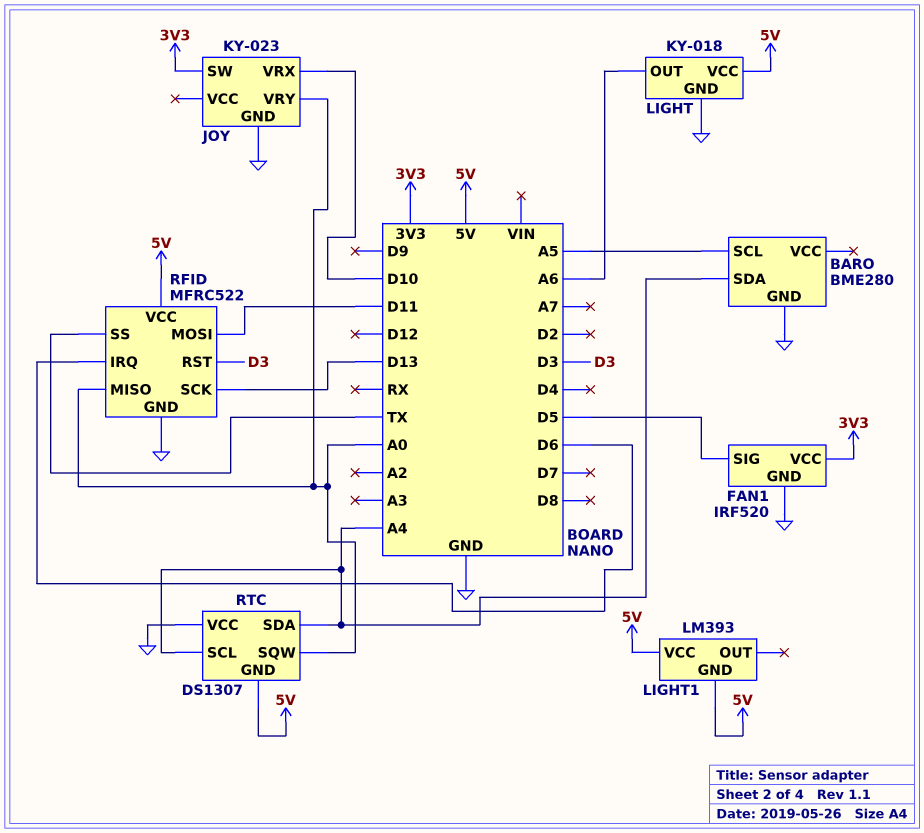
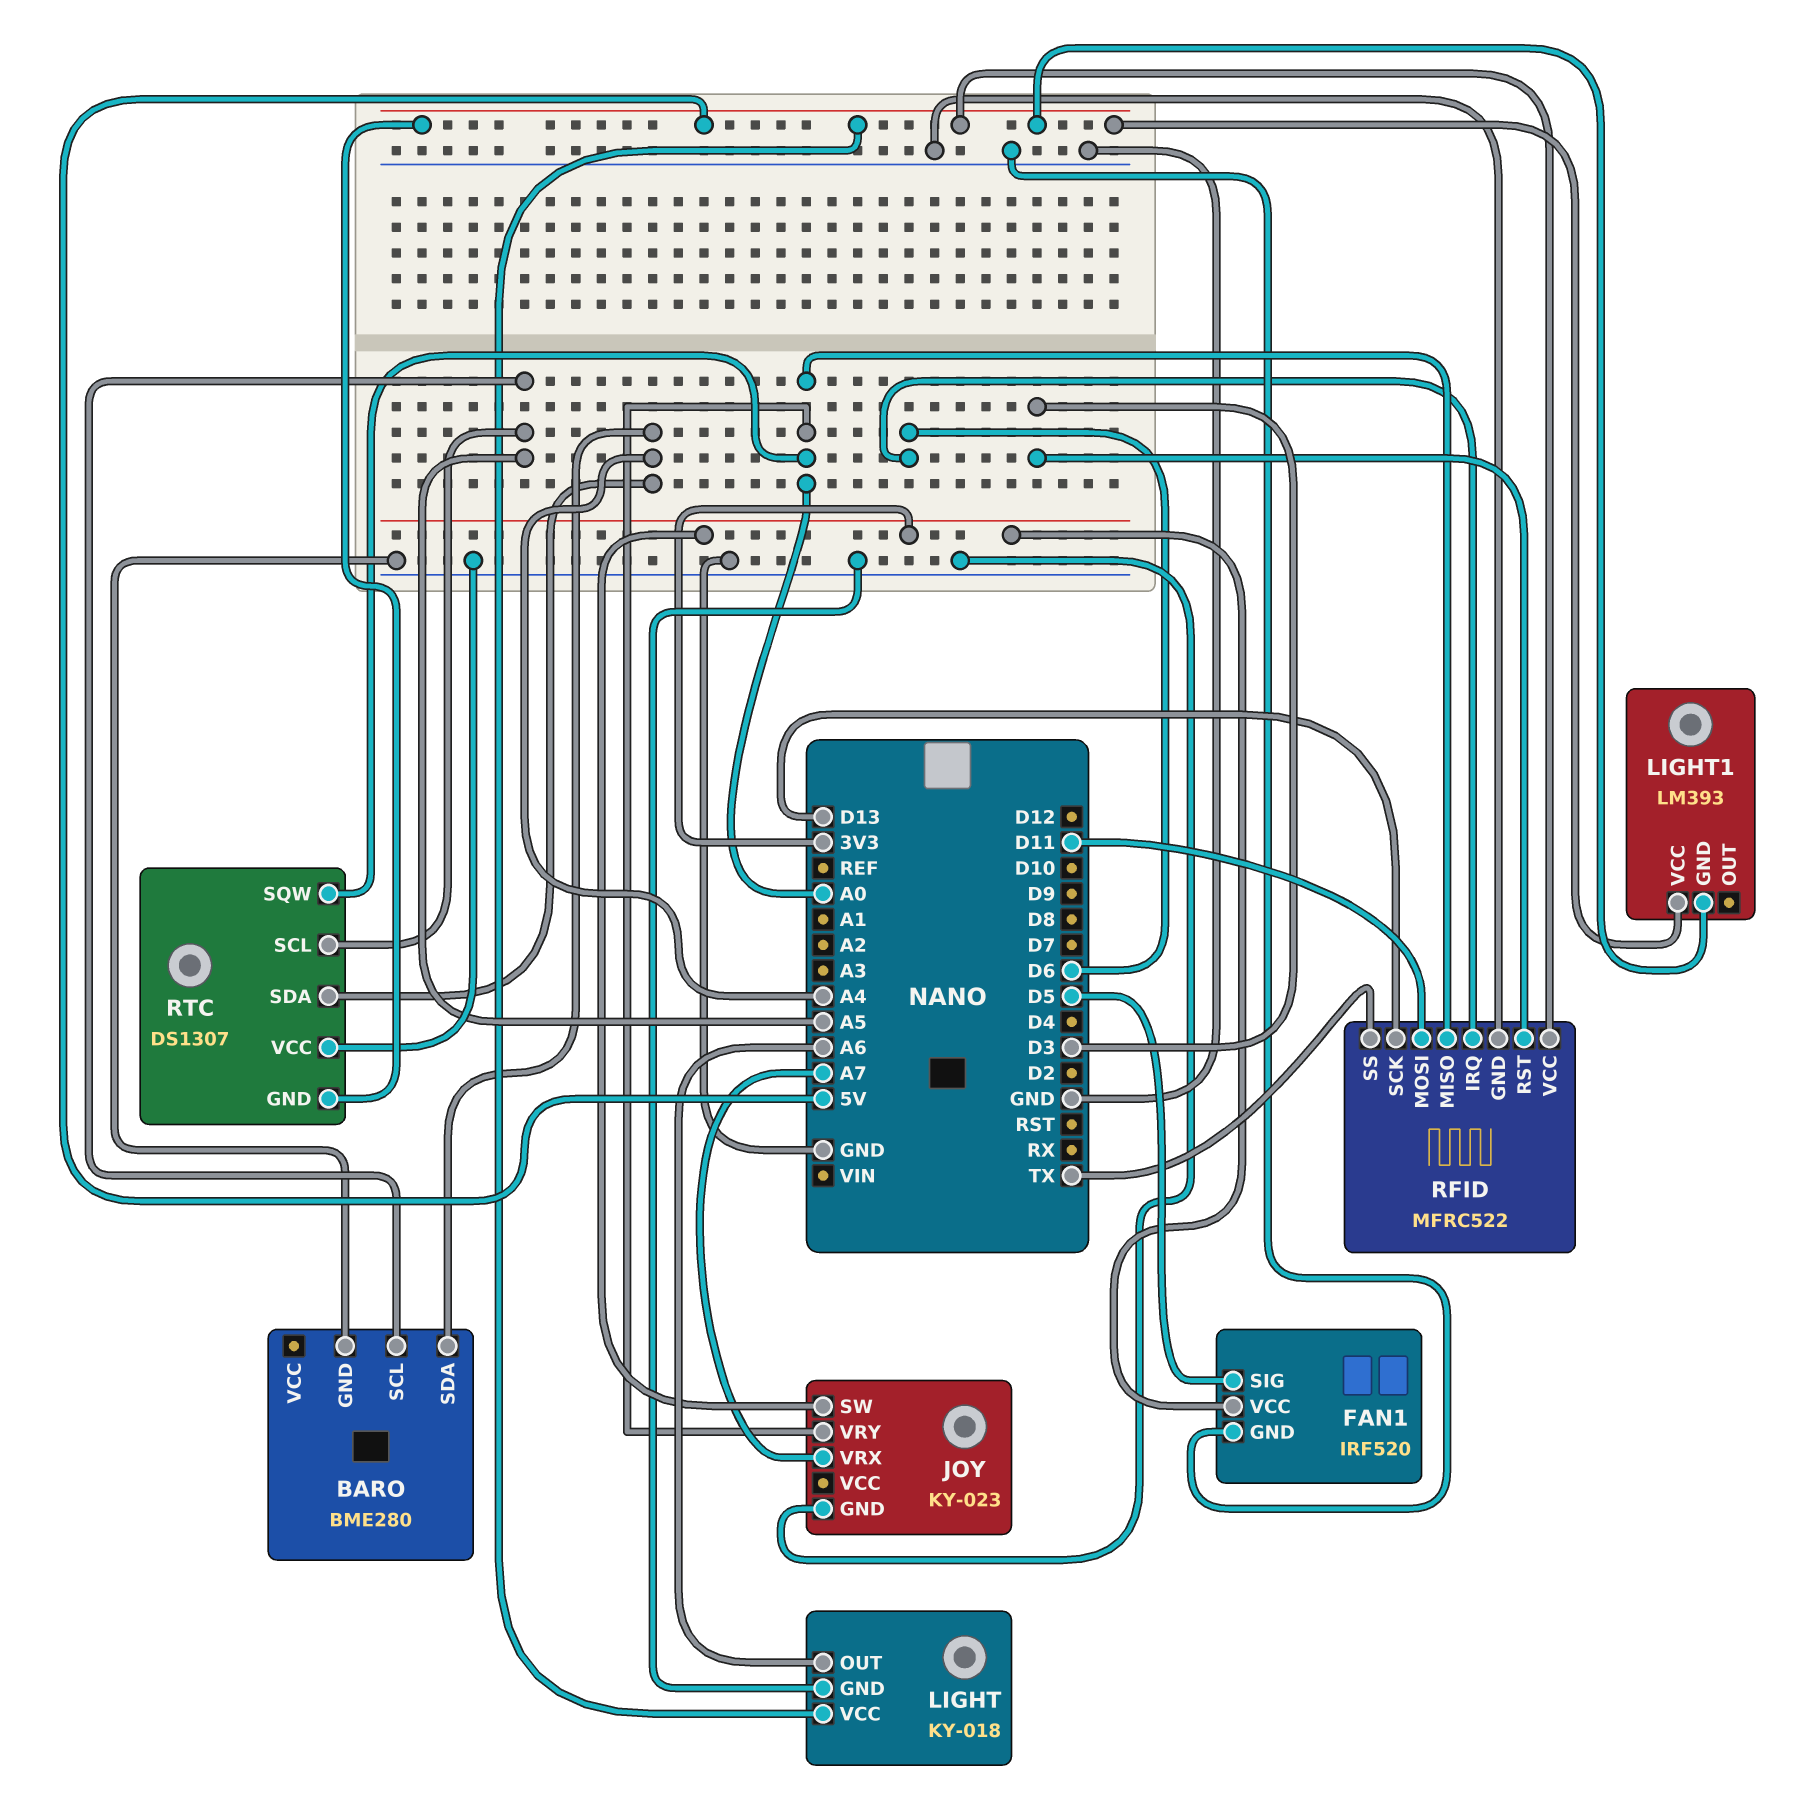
JOY pin VRX: D10 -> A7
RTC pin SCL: A4 -> A5

